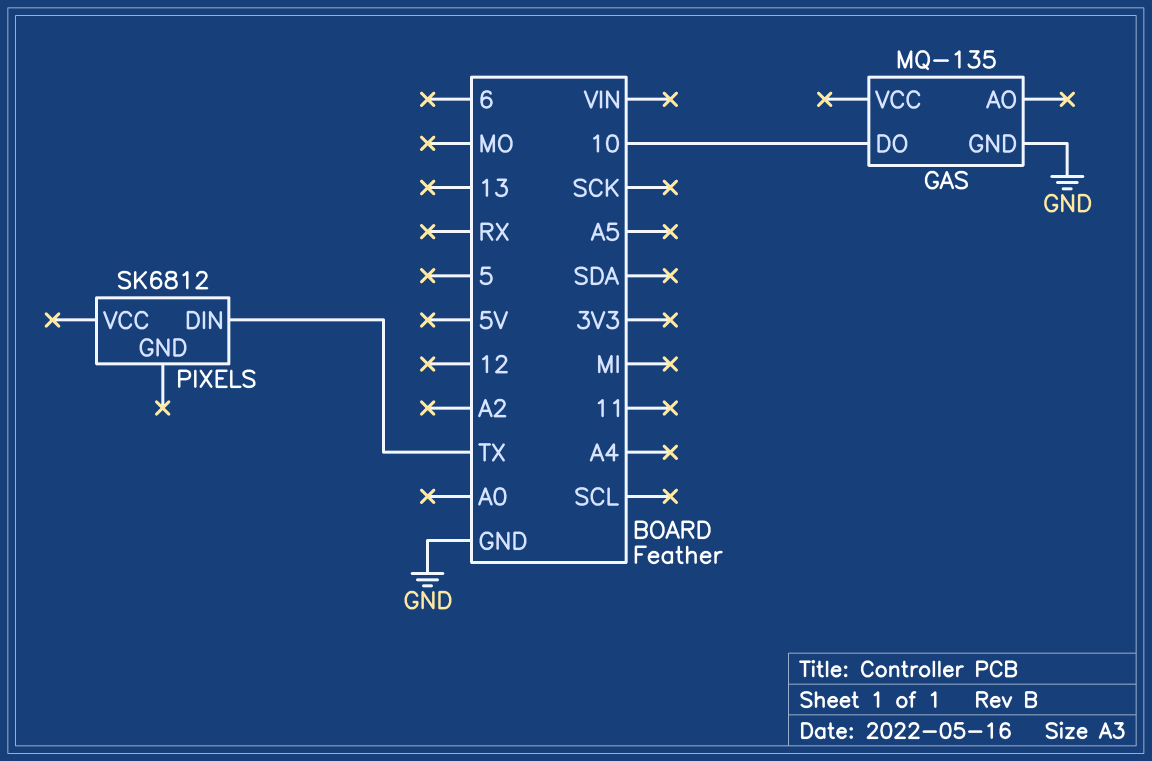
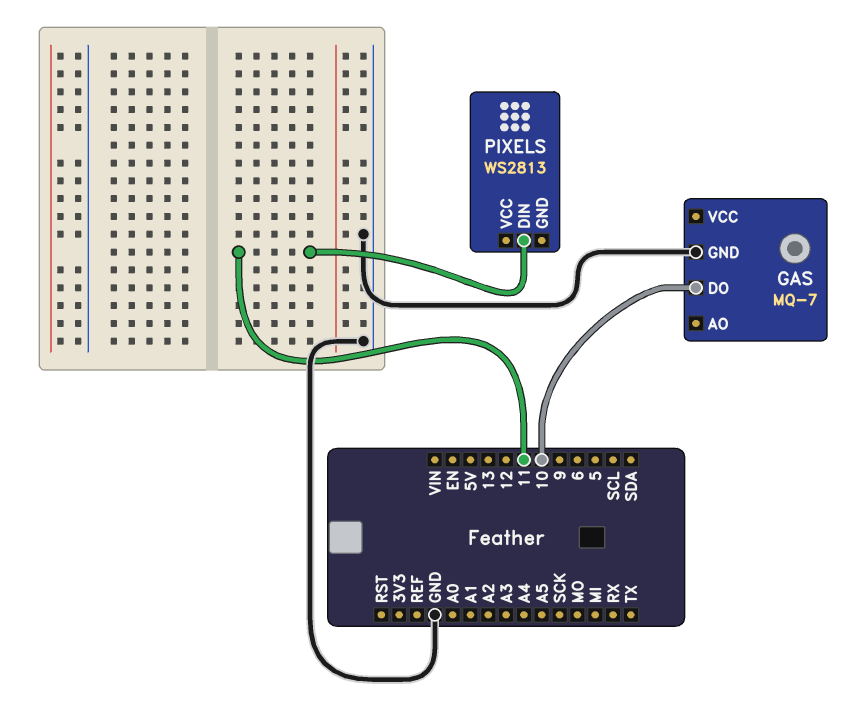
GAS: MQ-135 -> MQ-7
PIXELS: SK6812 -> WS2813
PIXELS pin DIN: TX -> 11

